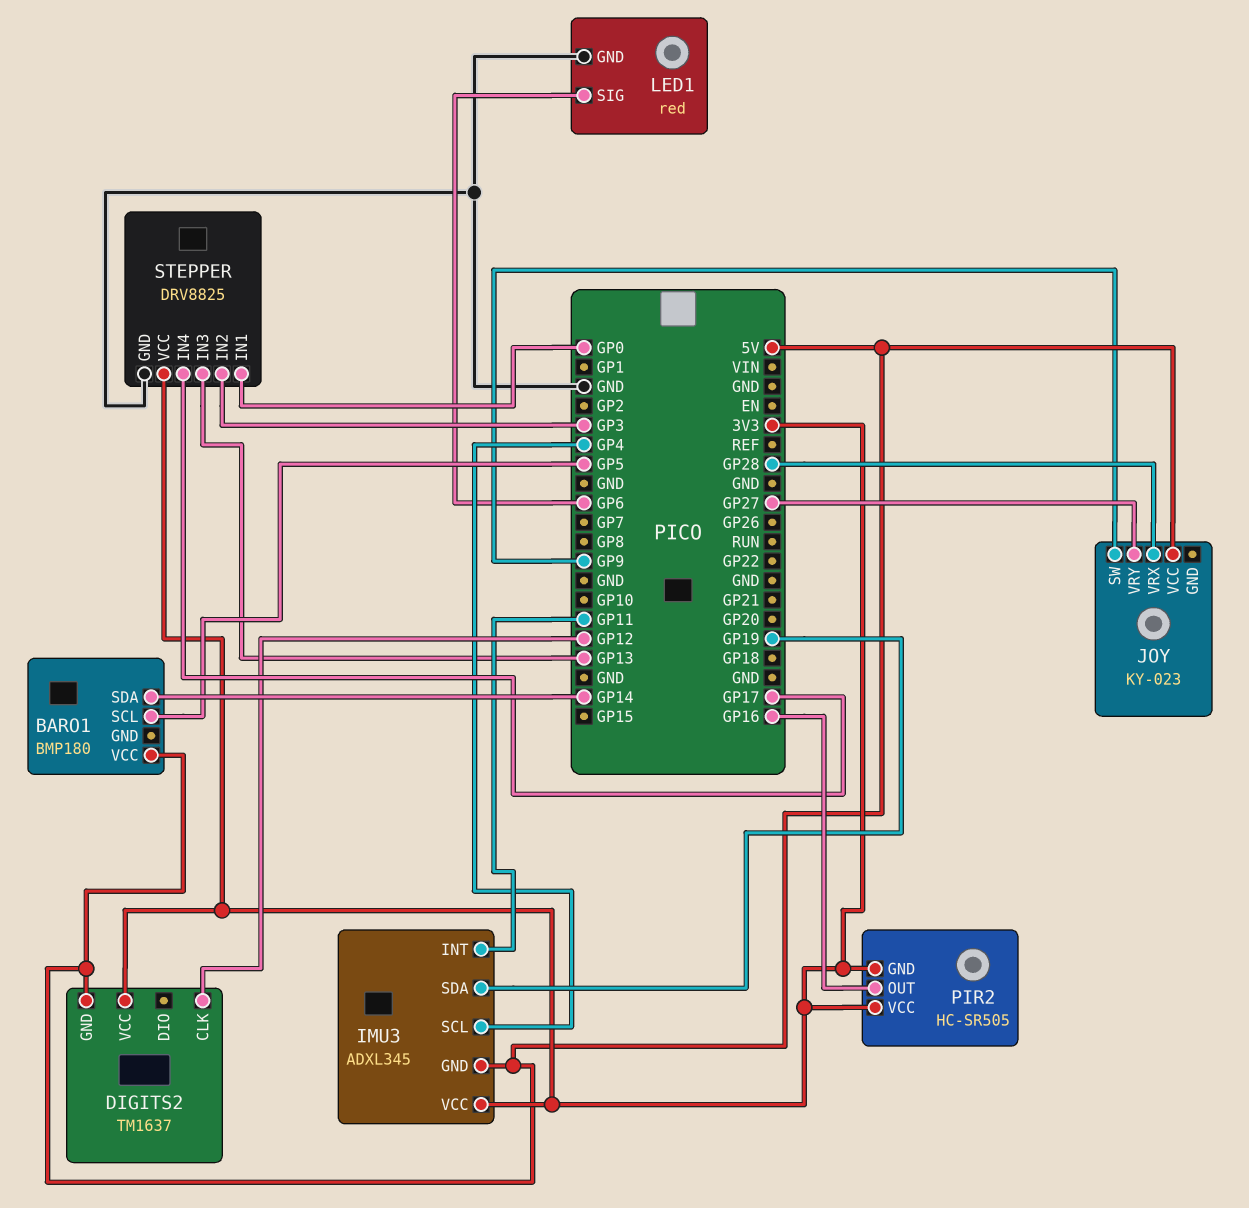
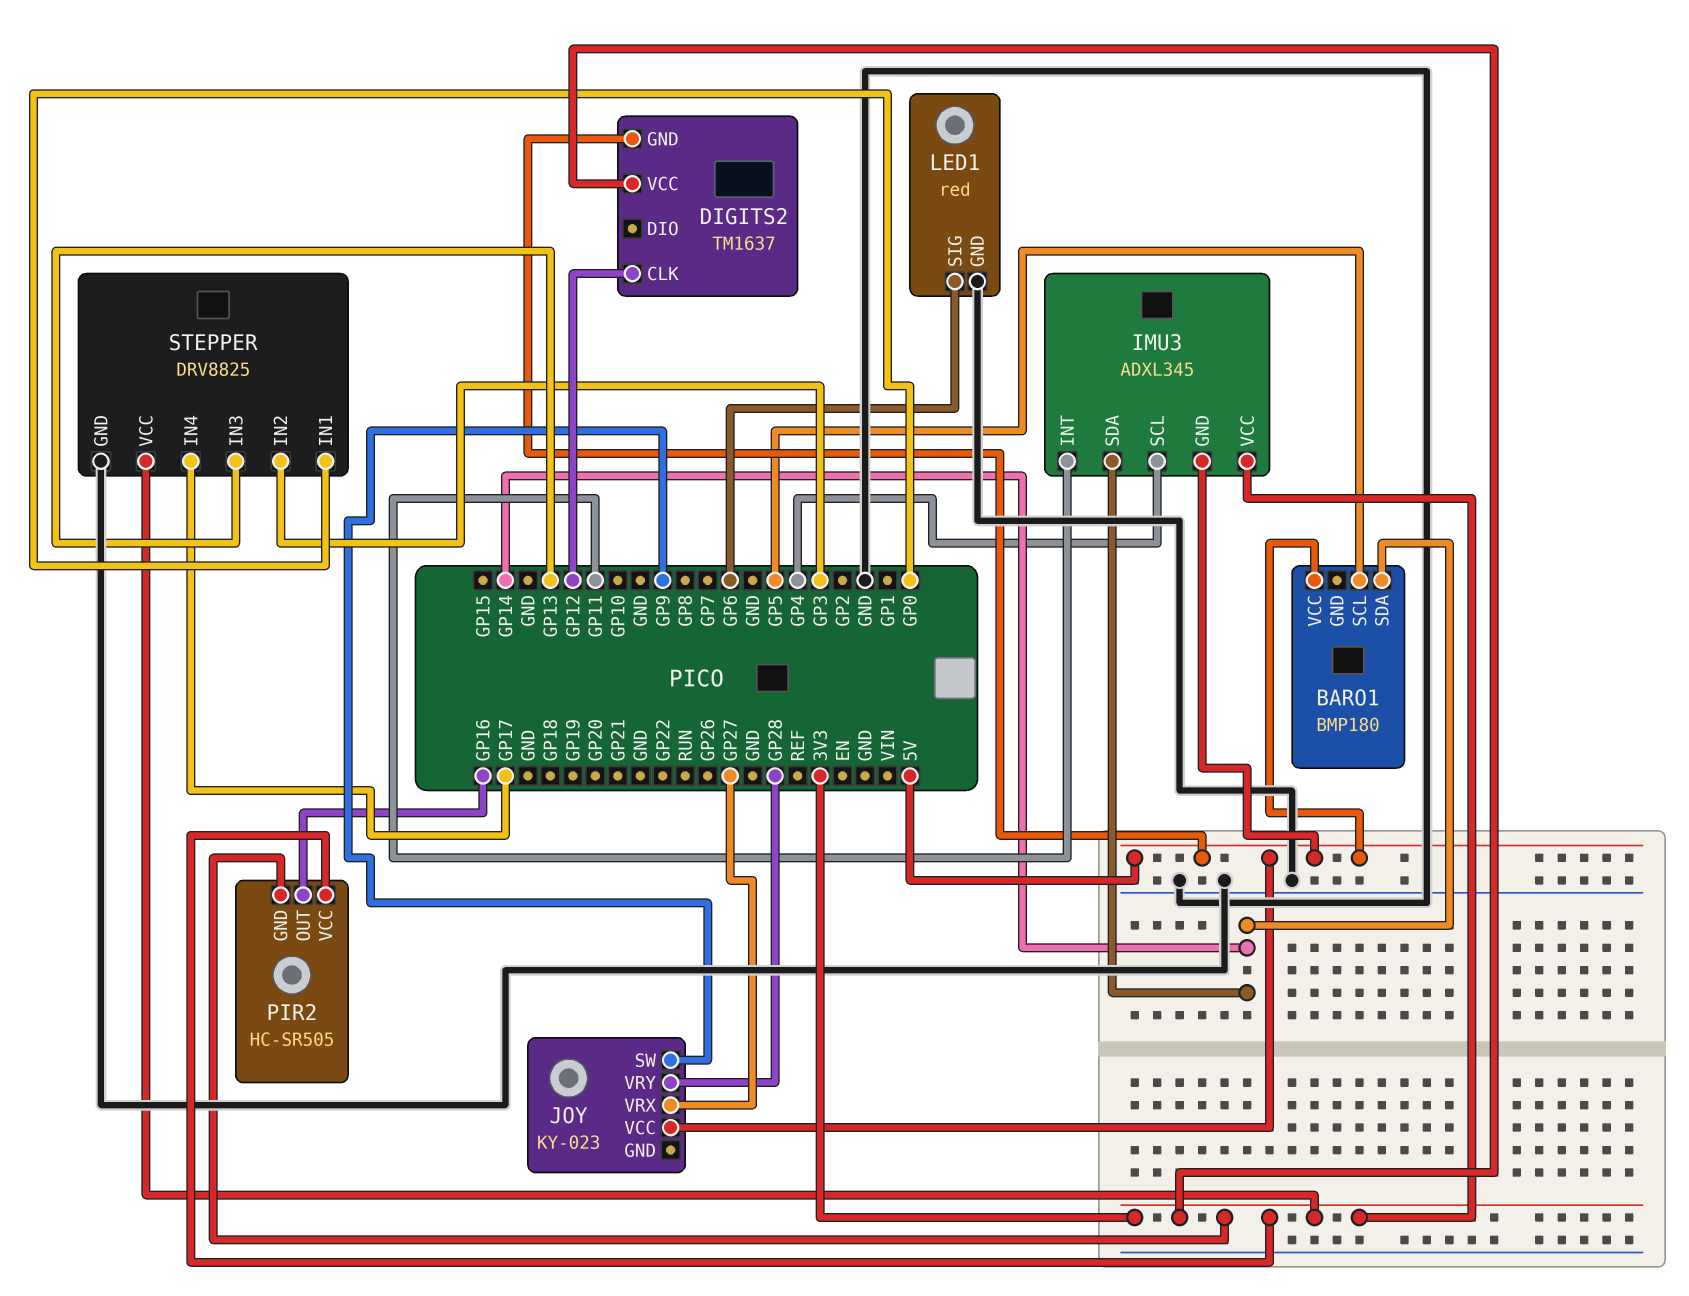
IMU3 pin SDA: GP19 -> GP14
JOY pin VRX: GP28 -> GP27
JOY pin VRY: GP27 -> GP28

